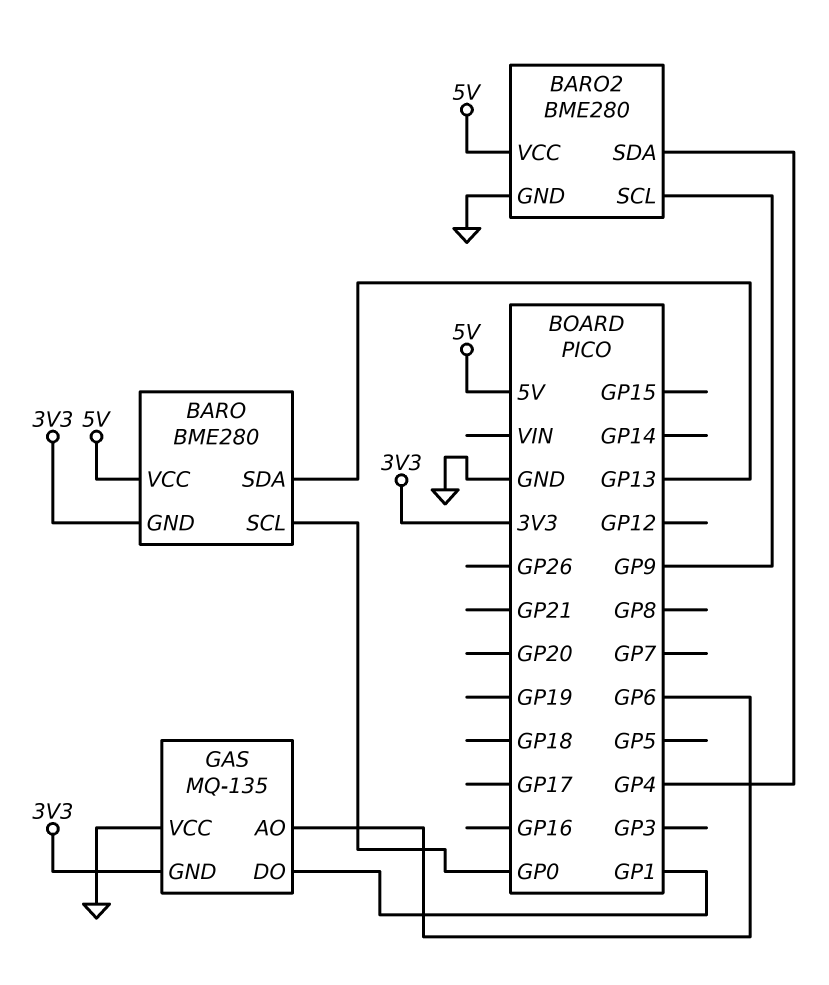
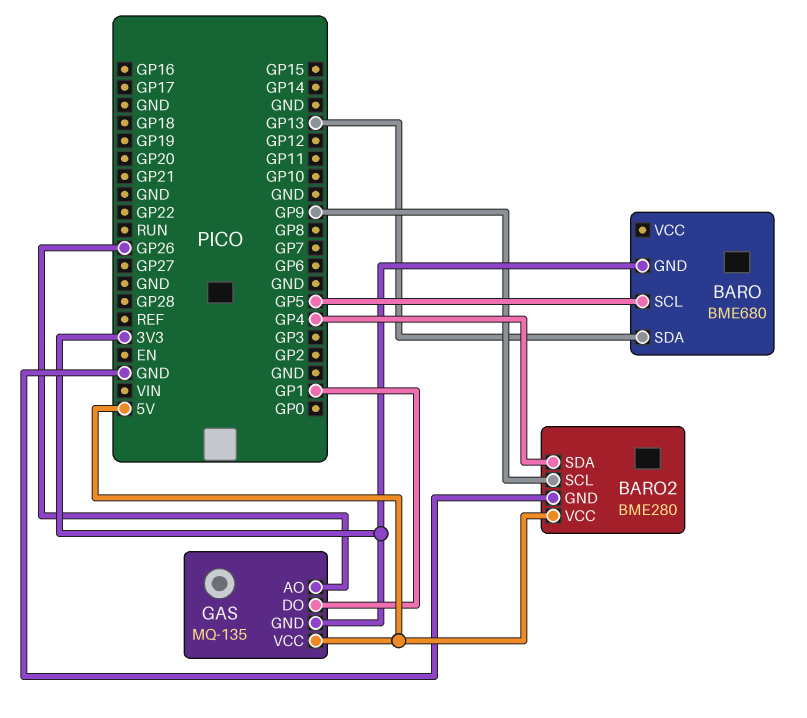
BARO: BME280 -> BME680
BARO pin SCL: GP0 -> GP5
BARO pin VCC: 5V -> none
GAS pin AO: GP6 -> GP26
GAS pin VCC: GND -> 5V

